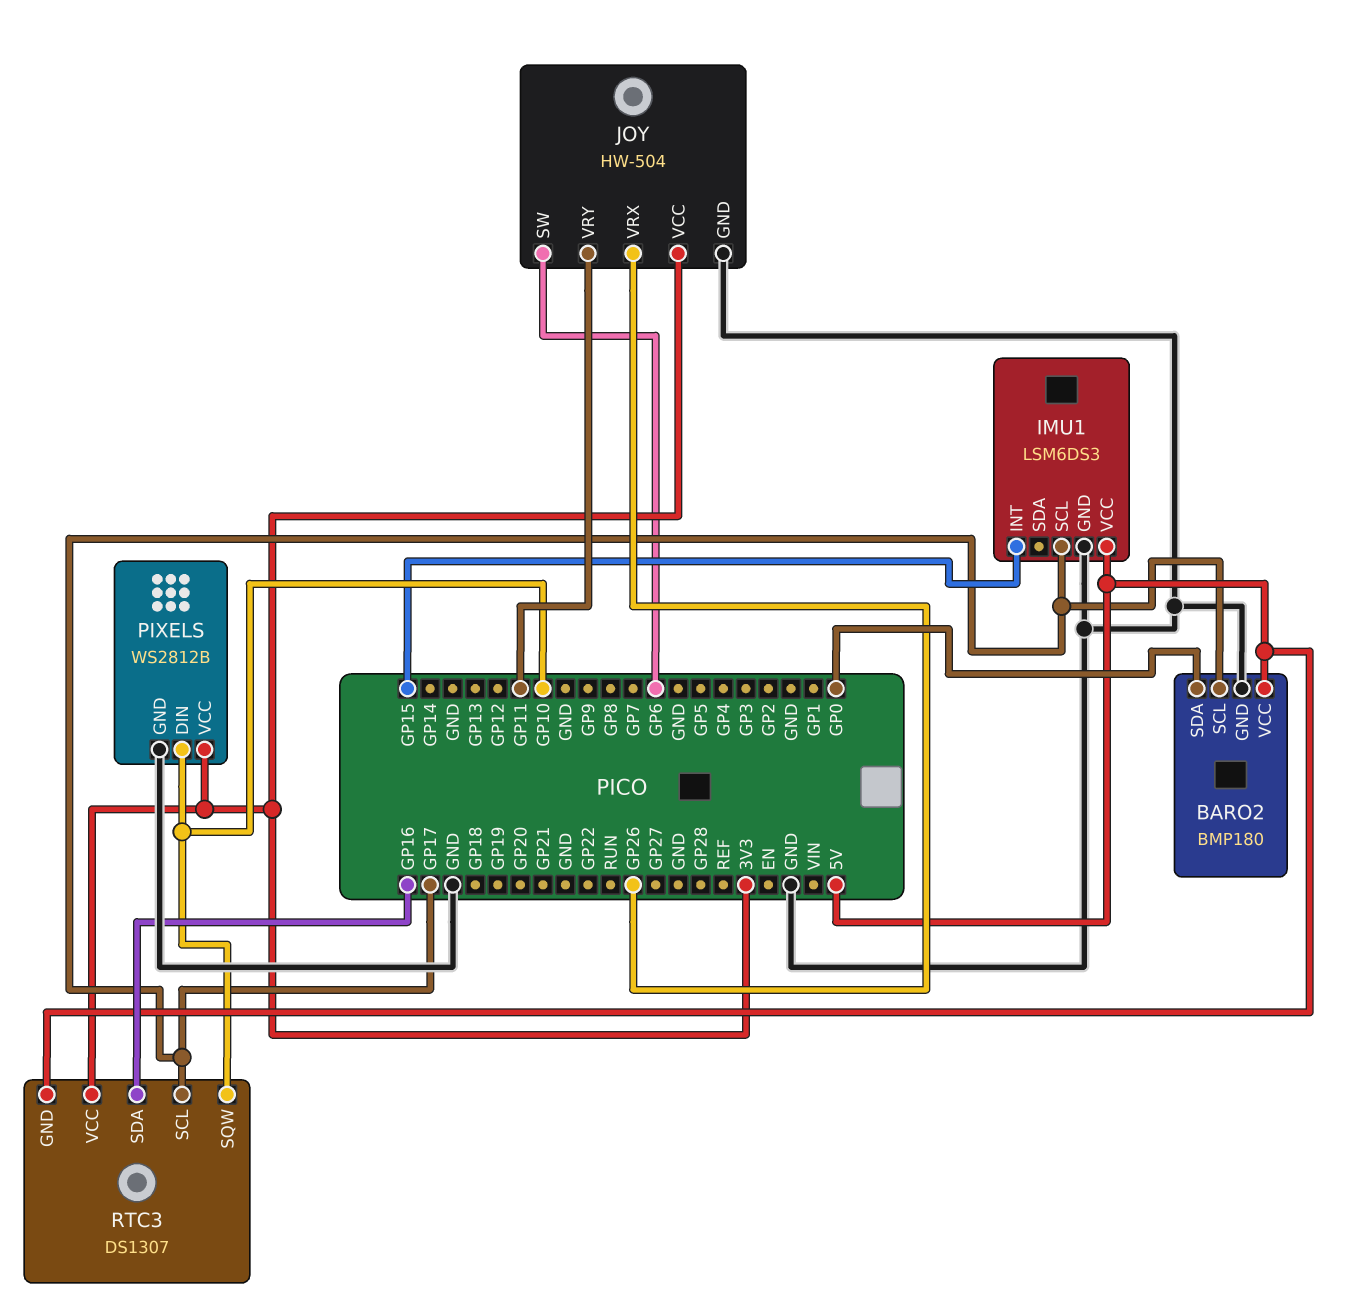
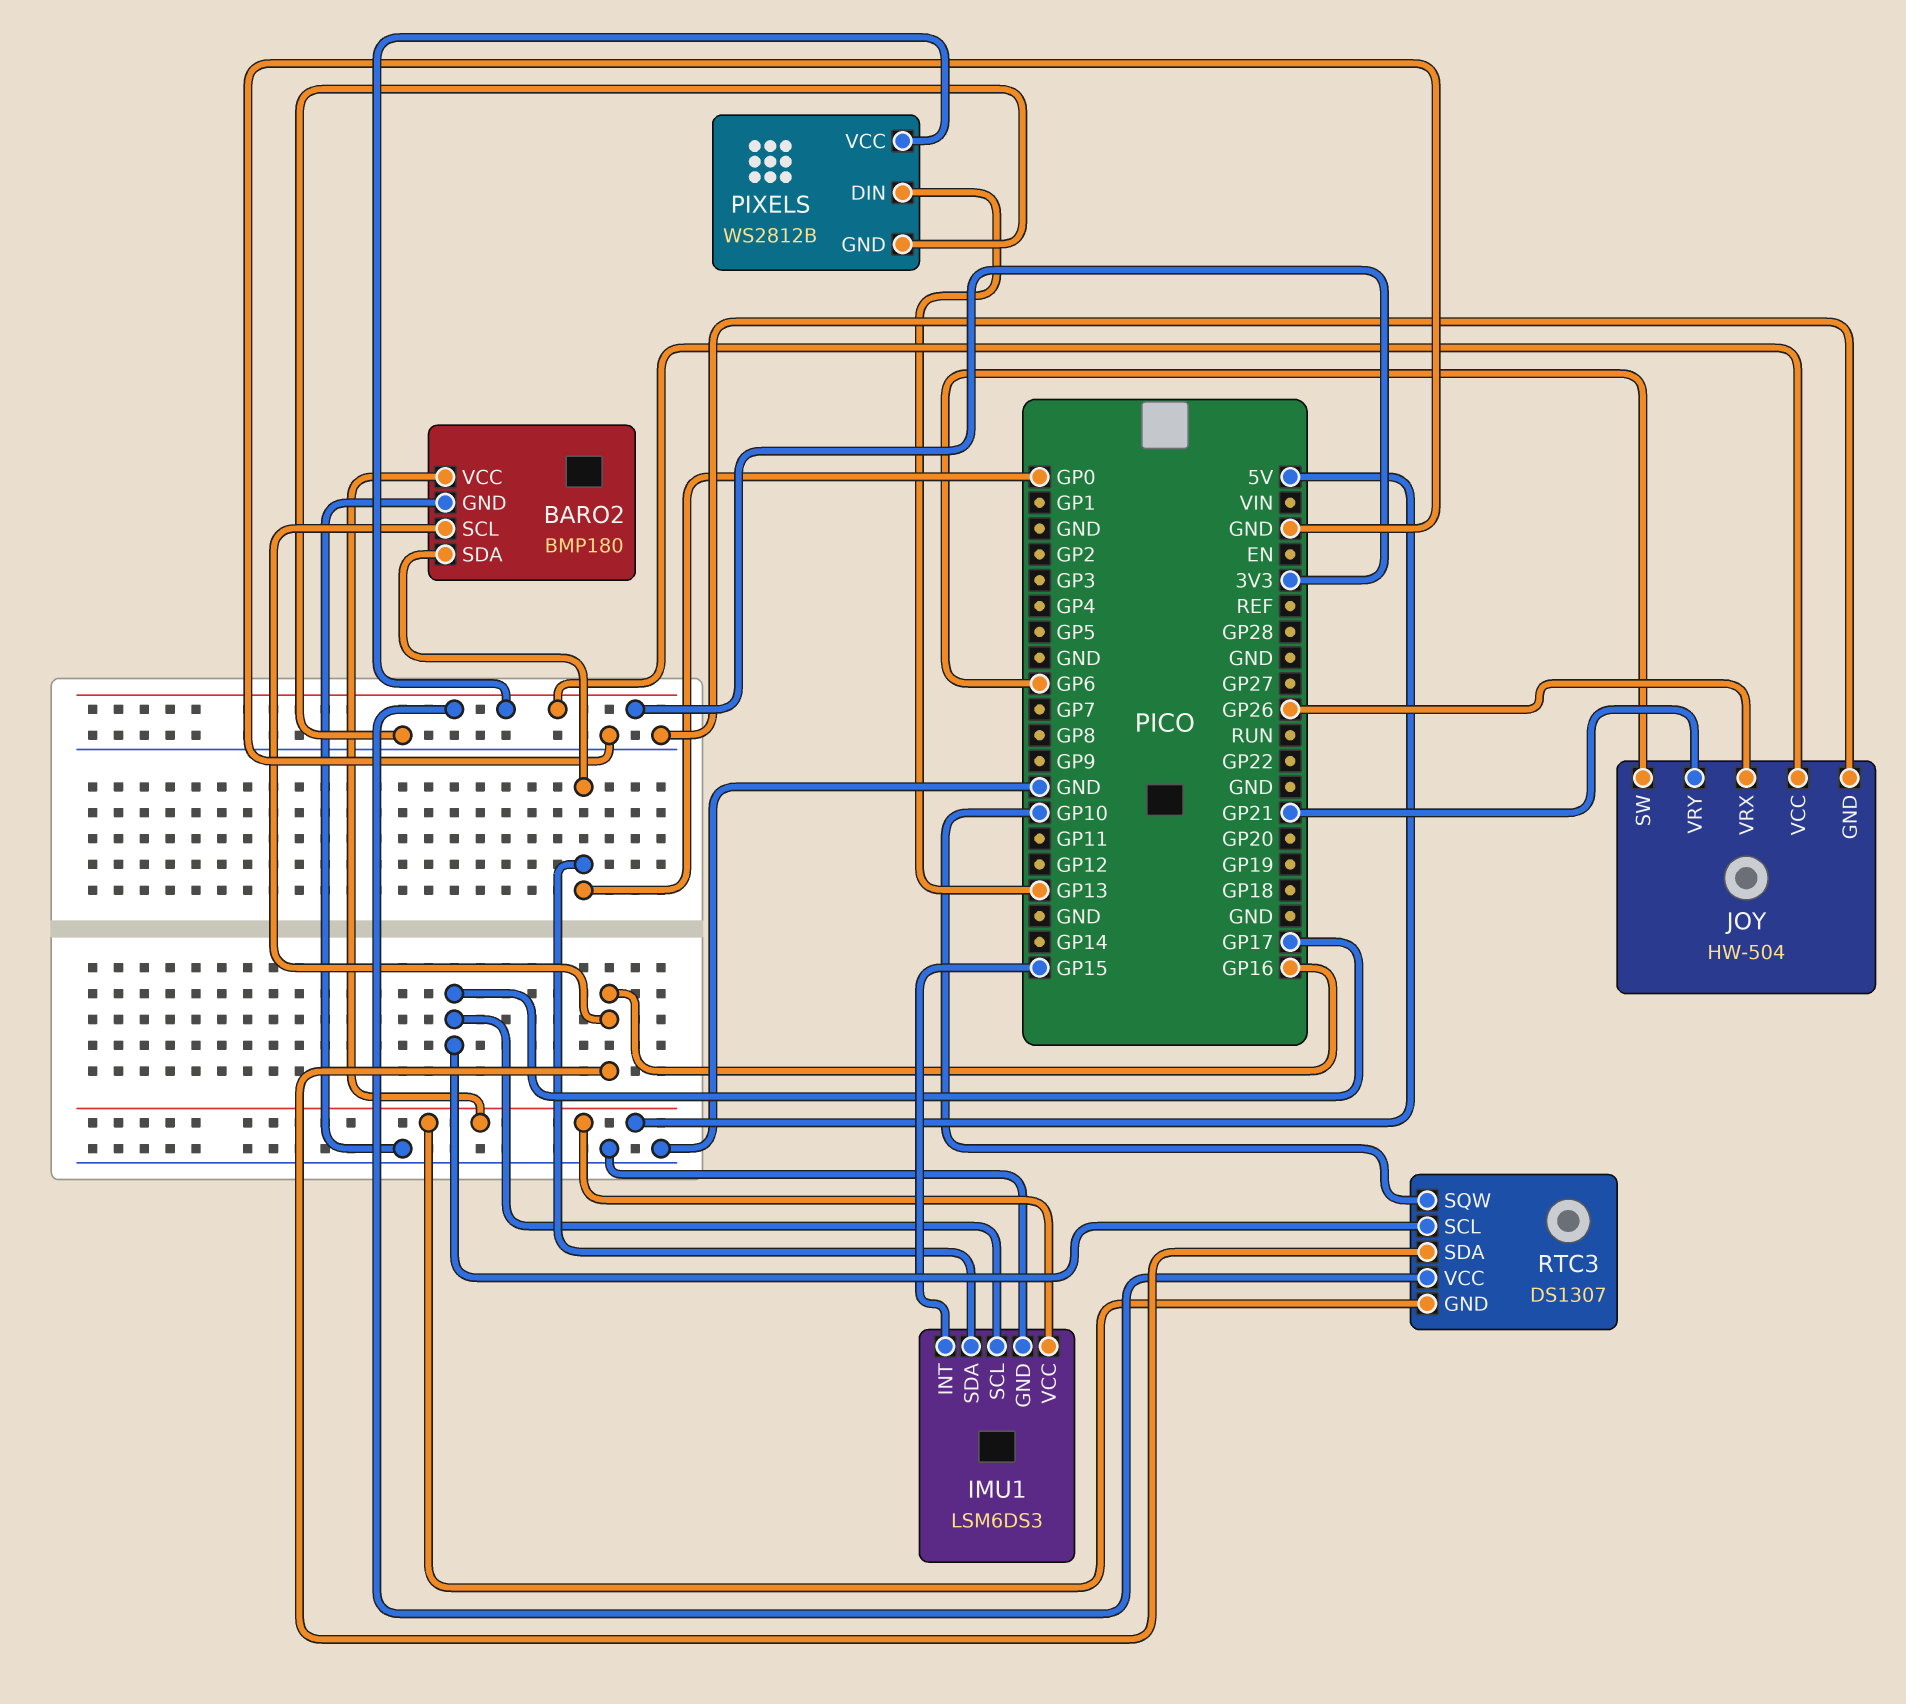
BARO2 pin SCL: GP17 -> GP16
IMU1 pin SDA: none -> GP0
JOY pin VRY: GP11 -> GP21
PIXELS pin DIN: GP10 -> GP13

